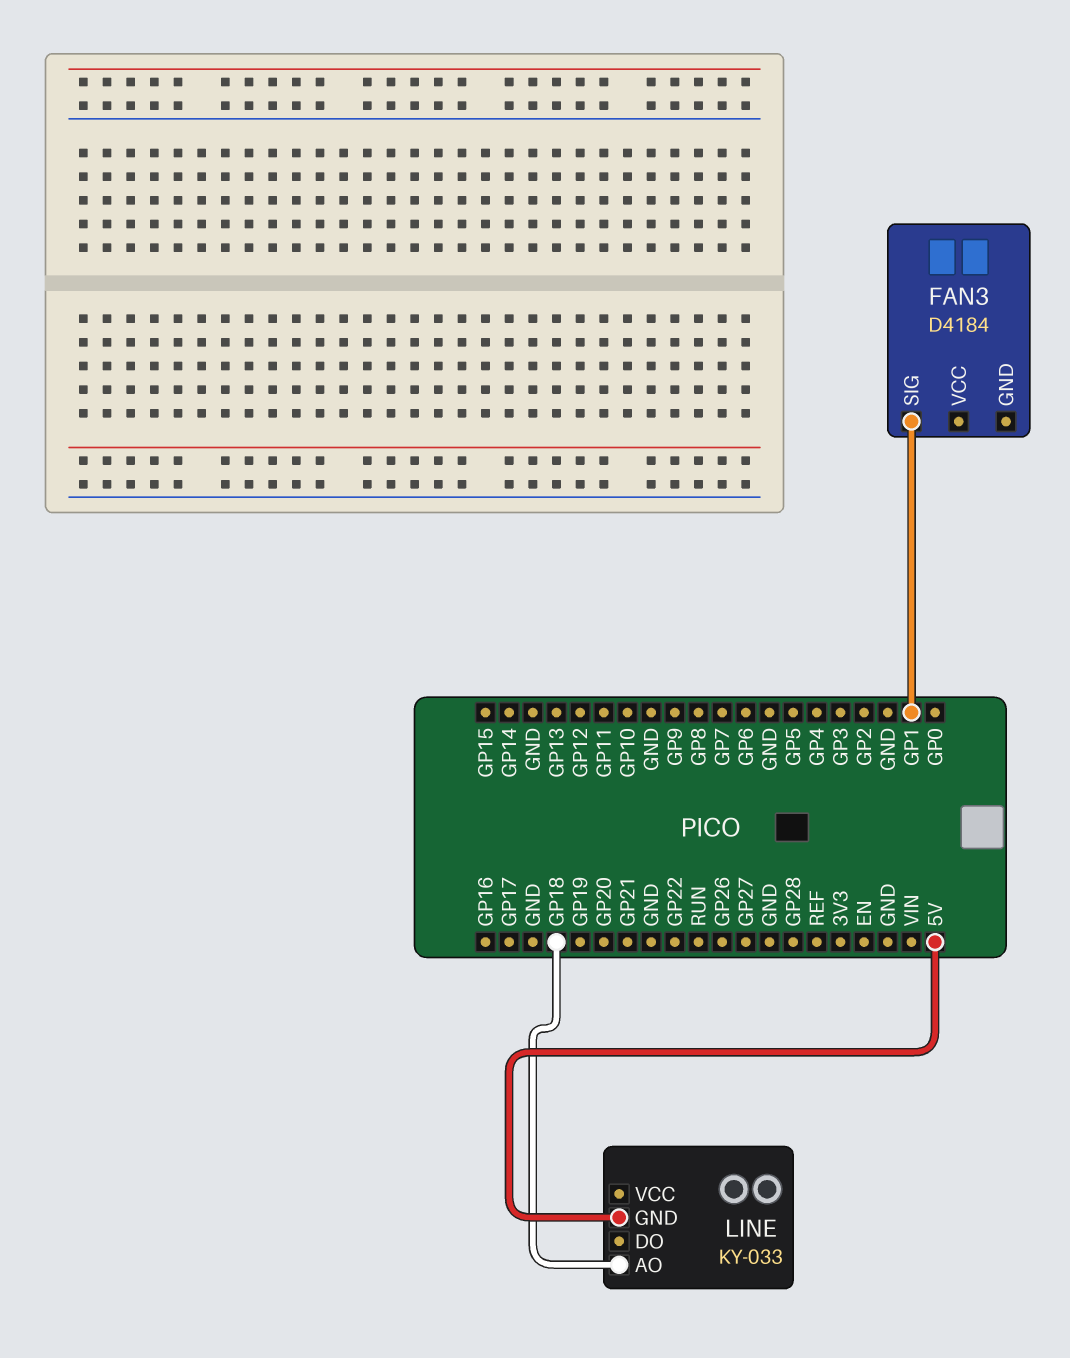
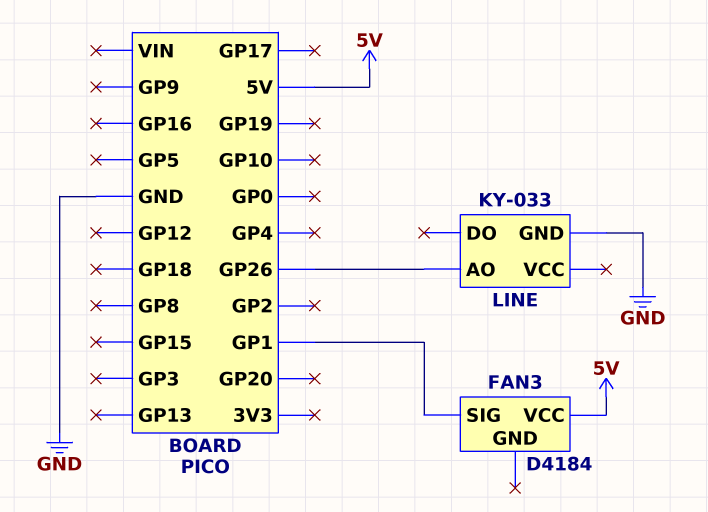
FAN3 pin VCC: none -> 5V
LINE pin AO: GP18 -> GP26
LINE pin GND: 5V -> GND

